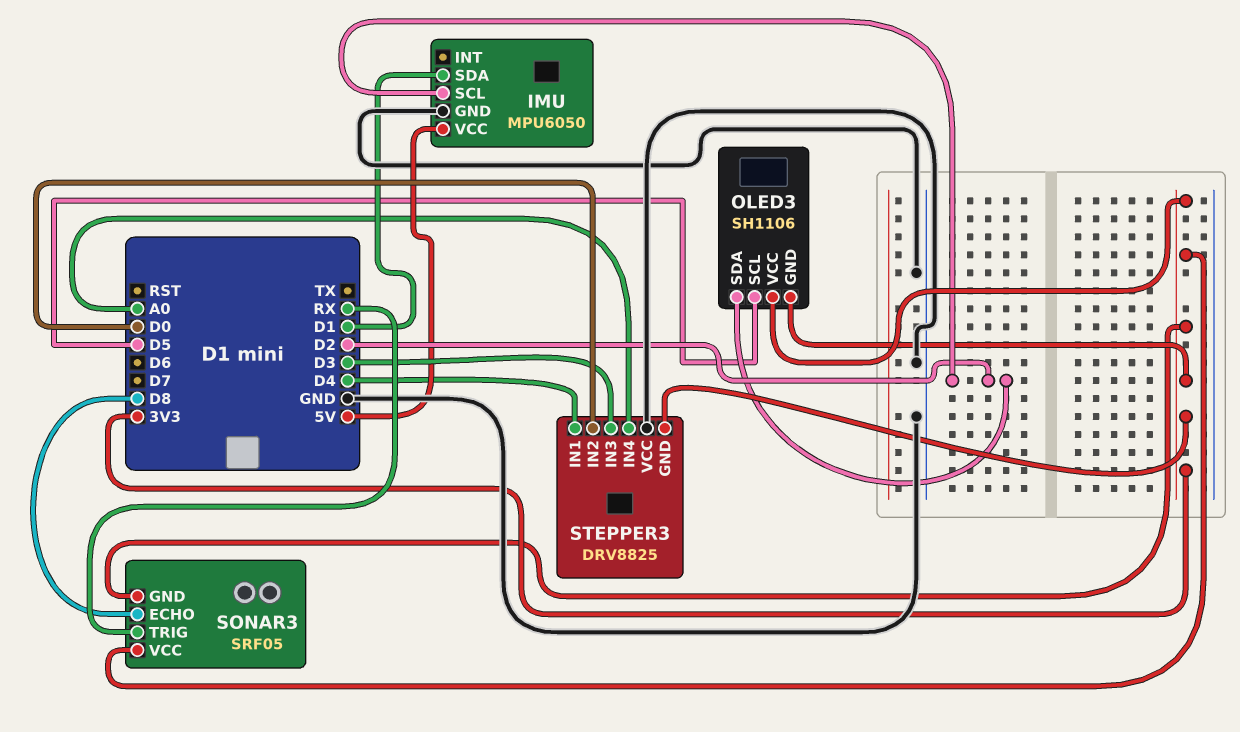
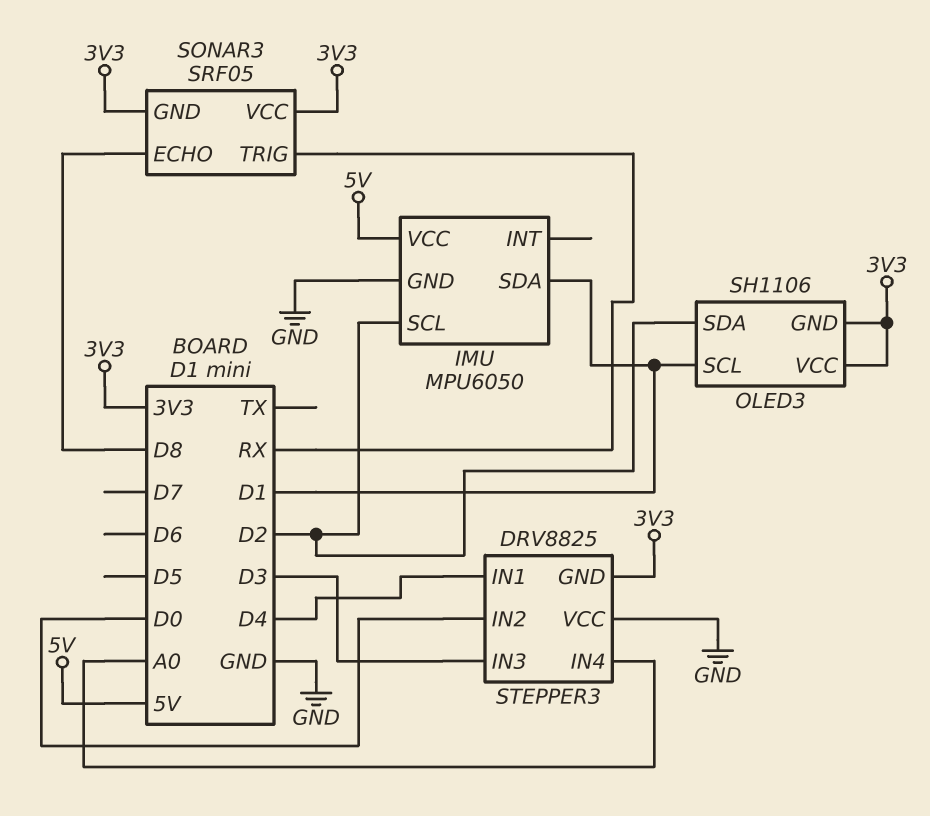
OLED3 pin SCL: D5 -> D1

